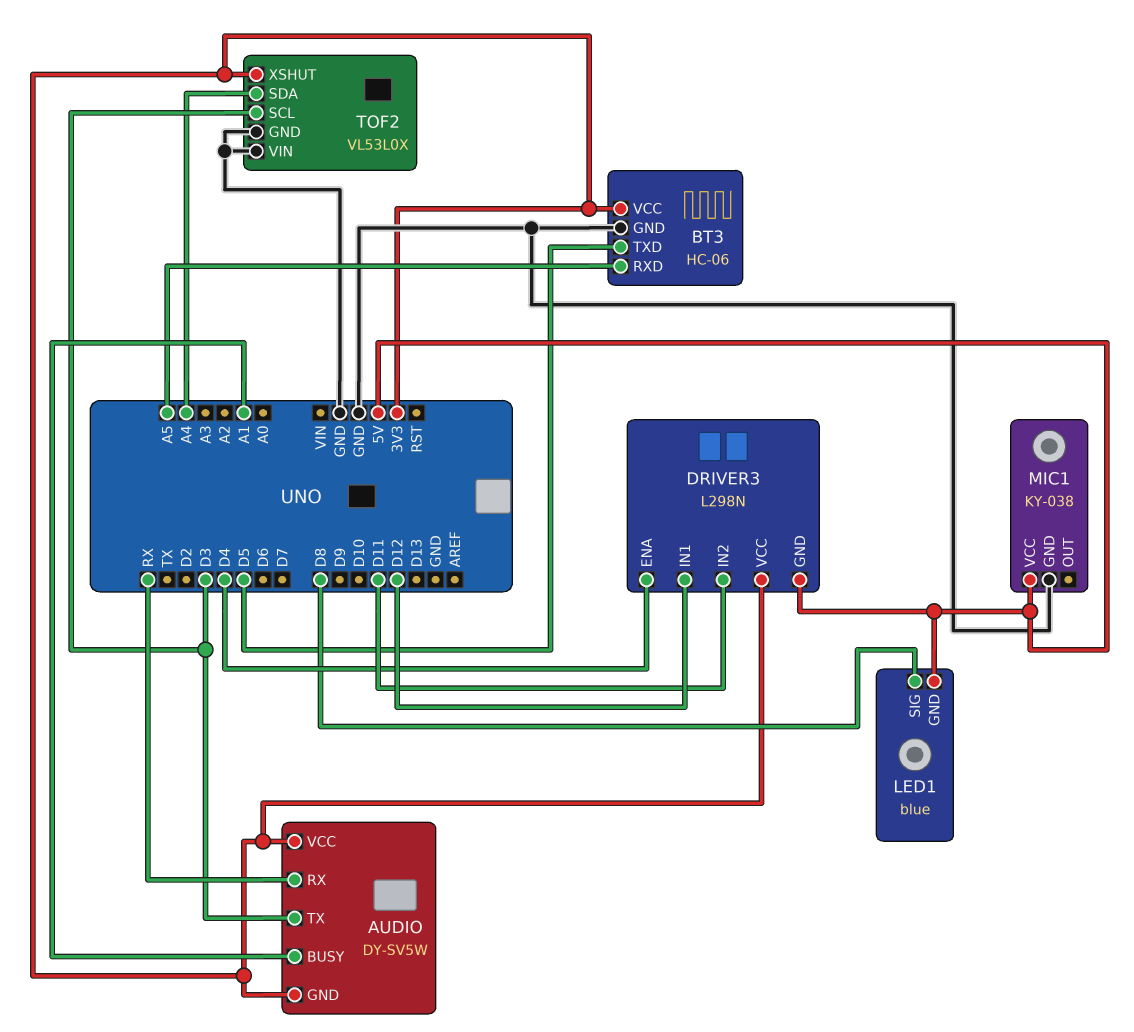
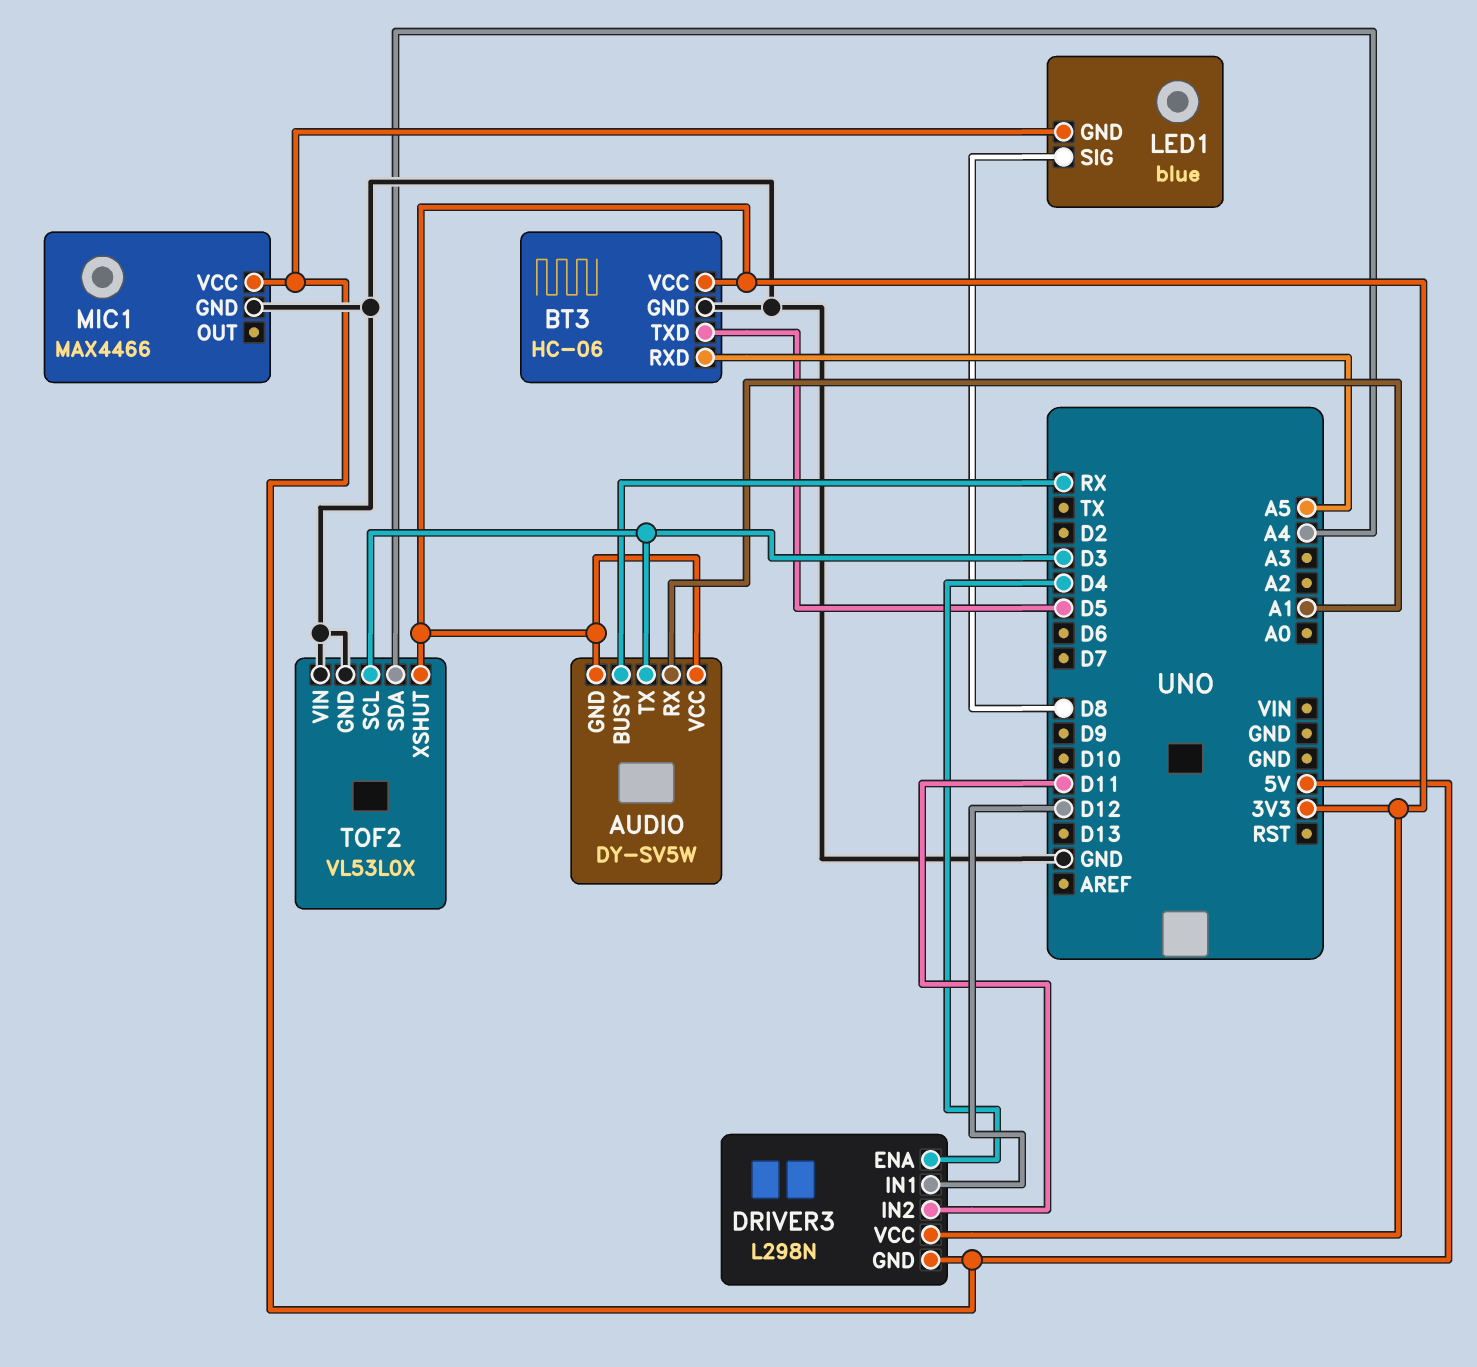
AUDIO pin BUSY: A1 -> RX
AUDIO pin RX: RX -> A1
MIC1: KY-038 -> MAX4466

